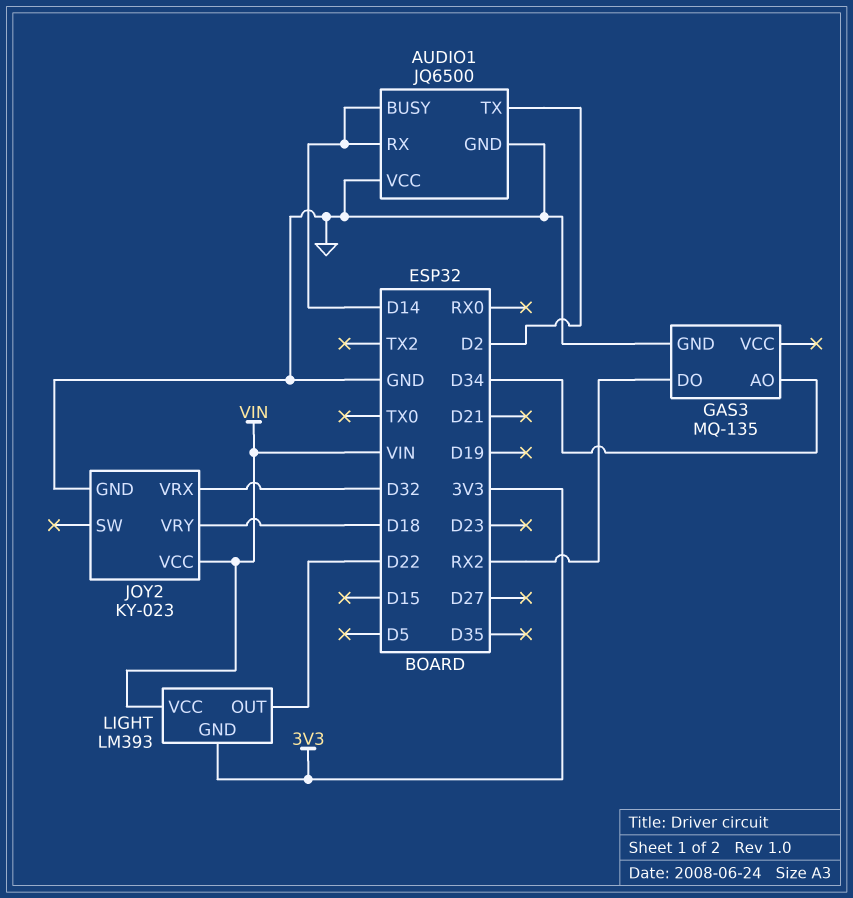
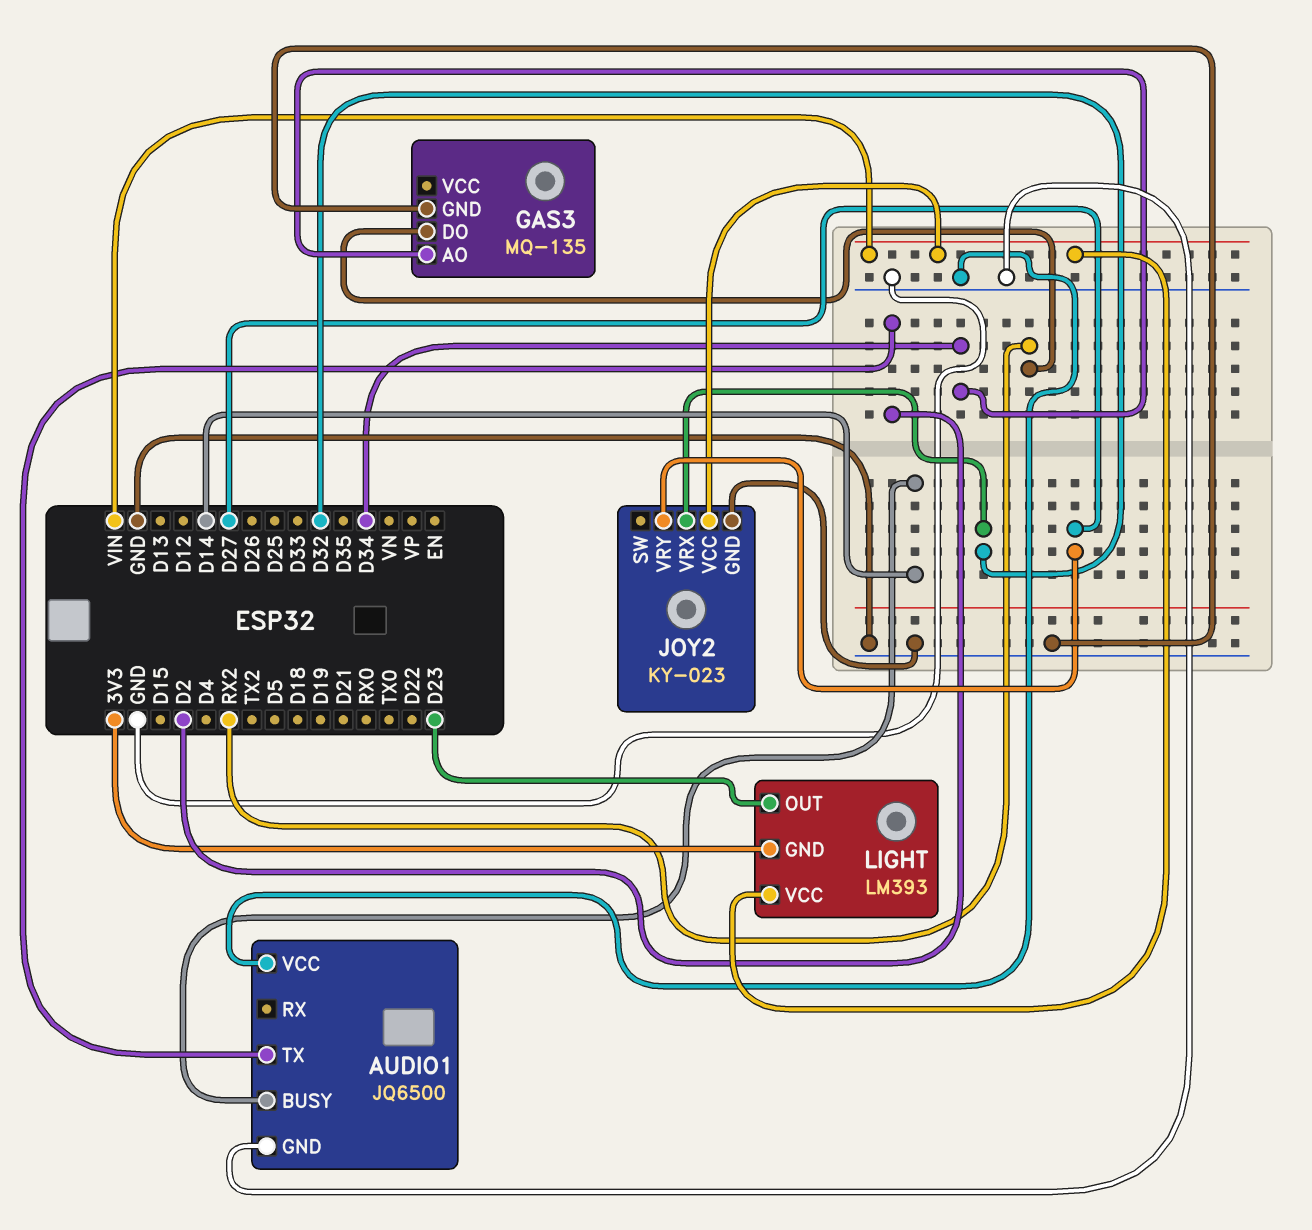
AUDIO1 pin RX: D14 -> none
JOY2 pin VRY: D18 -> D27
LIGHT pin OUT: D22 -> D23

